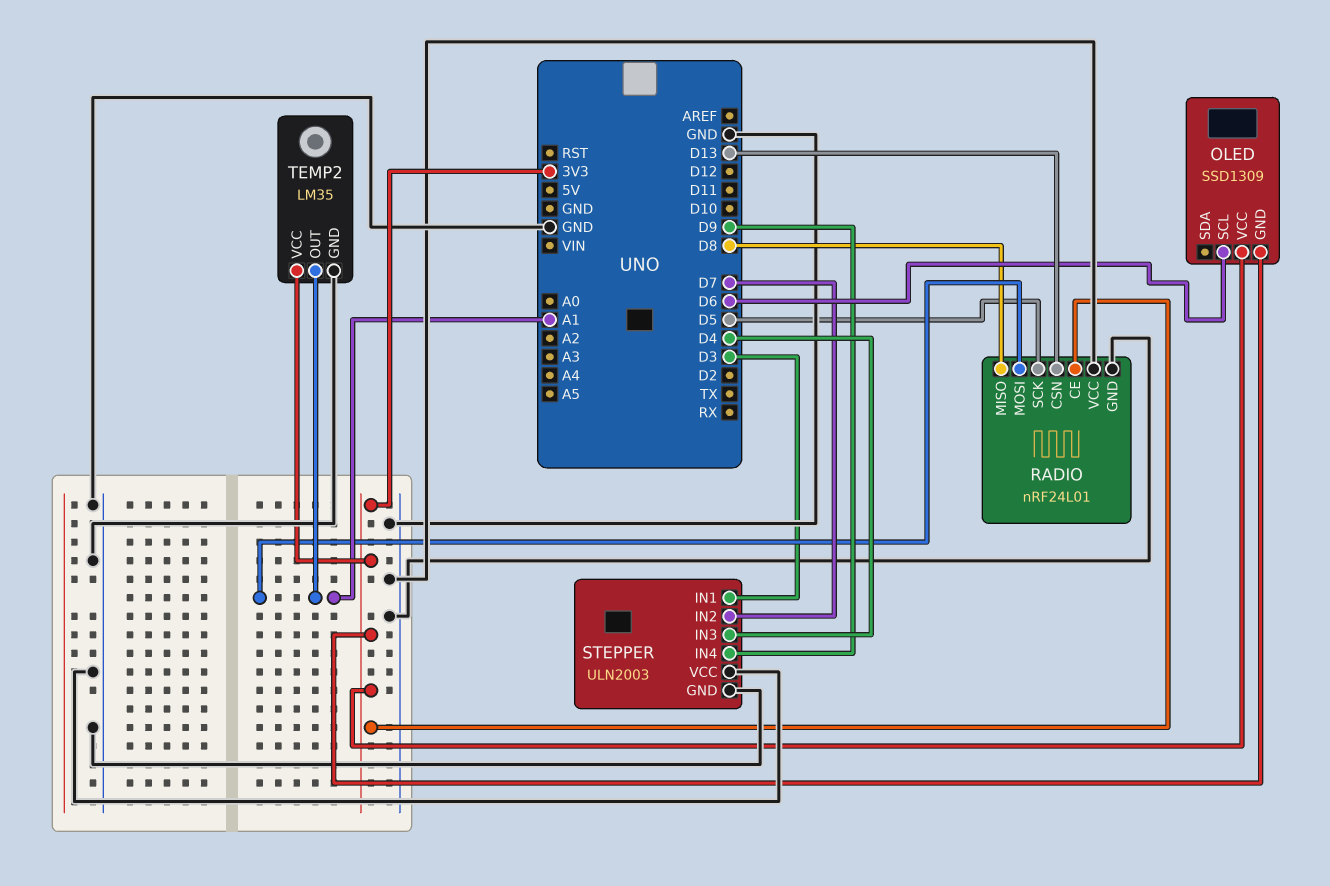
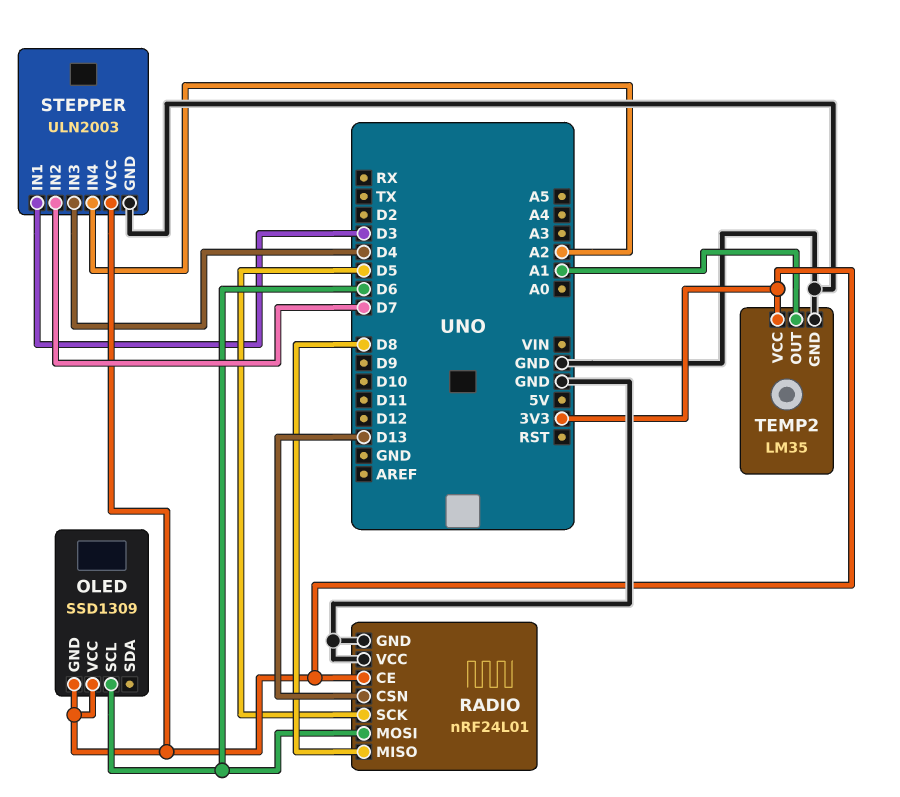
RADIO pin MOSI: A1 -> D6
STEPPER pin IN4: D9 -> A2
STEPPER pin VCC: GND -> 3V3

